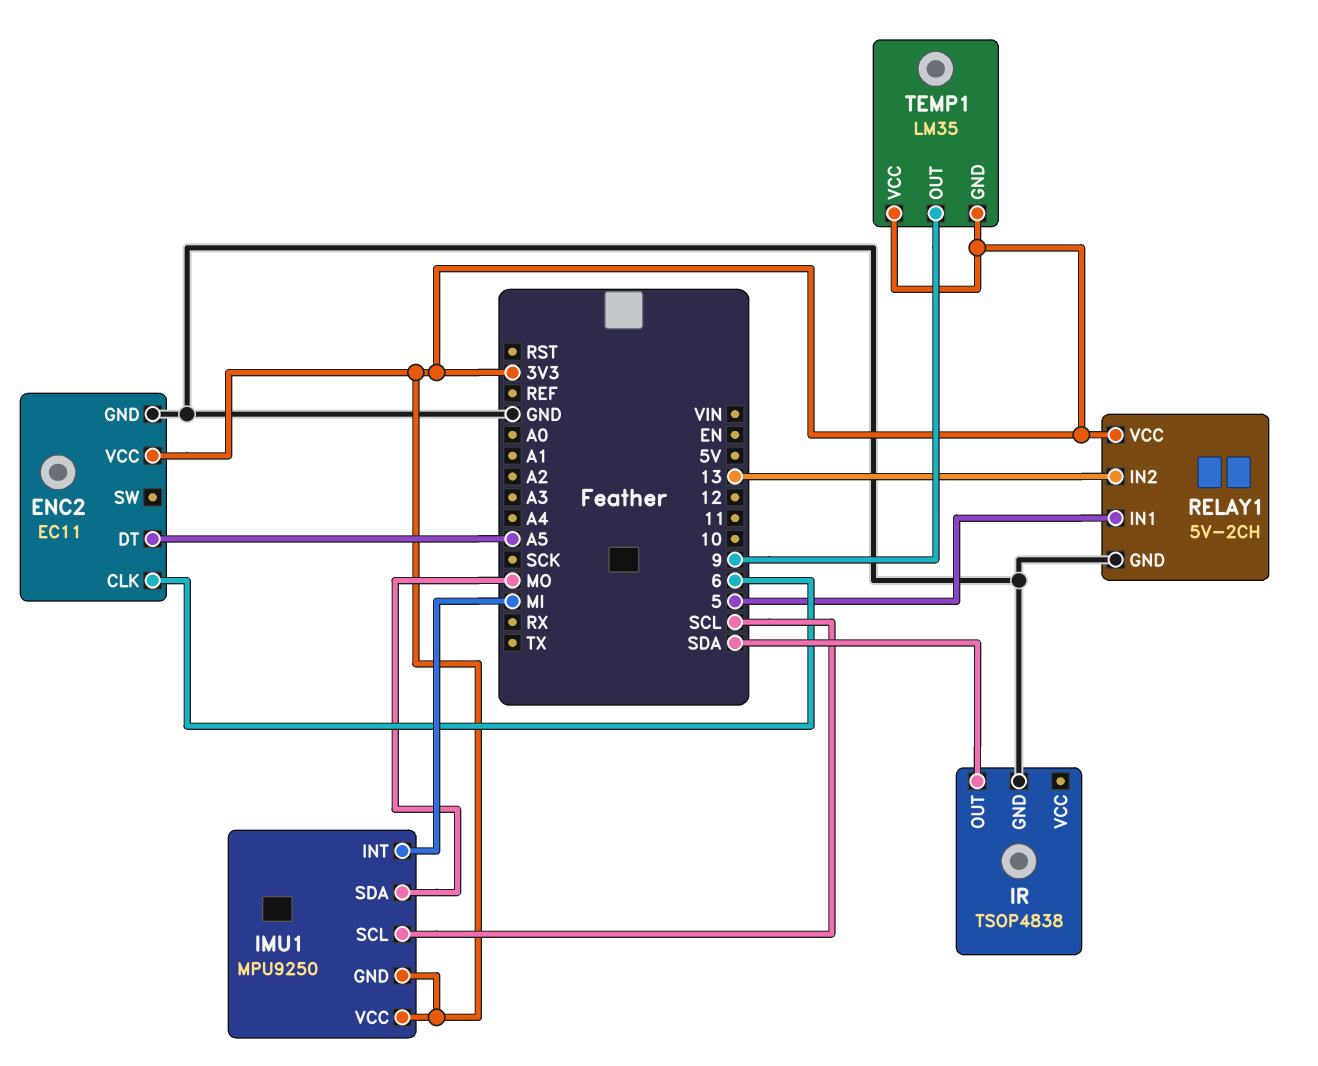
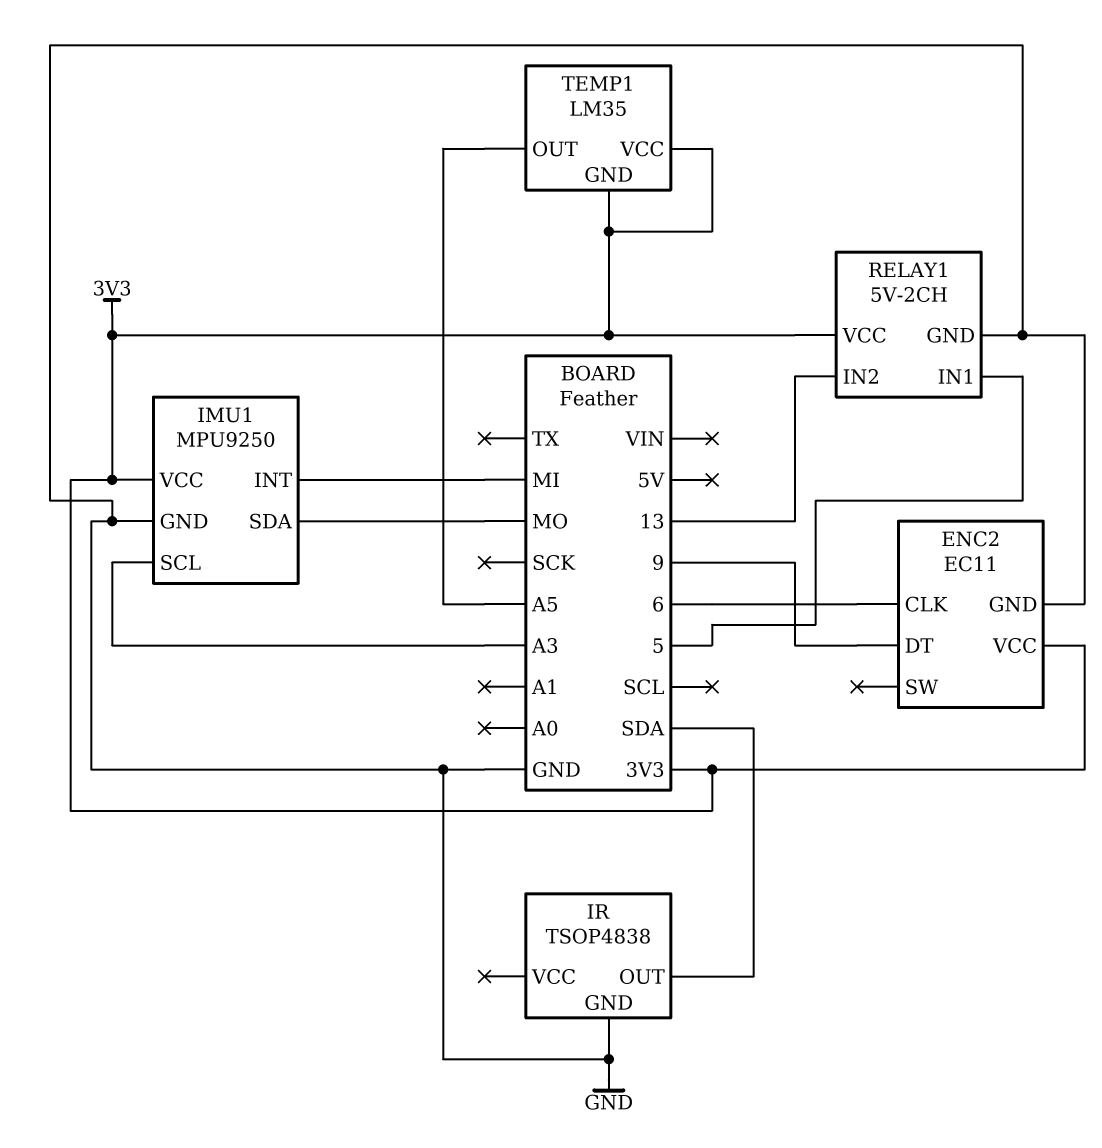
ENC2 pin DT: A5 -> 9
IMU1 pin GND: 3V3 -> GND
IMU1 pin SCL: SCL -> A3
TEMP1 pin OUT: 9 -> A5

